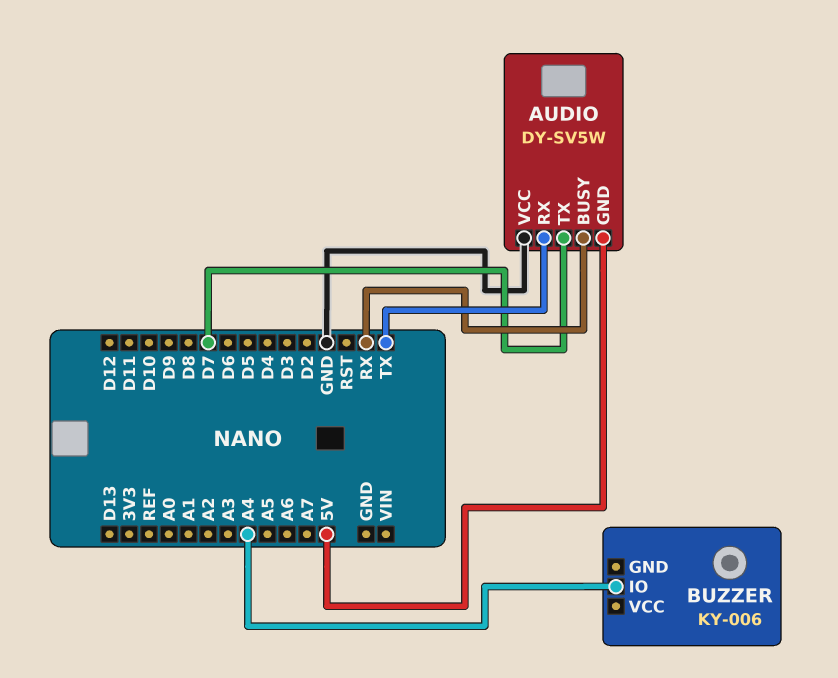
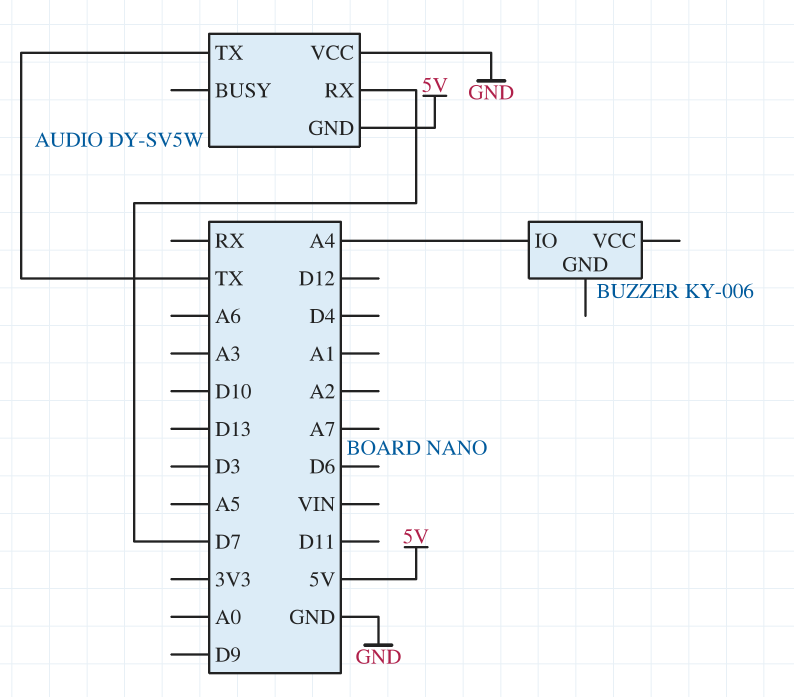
AUDIO pin BUSY: RX -> none
AUDIO pin RX: TX -> D7
AUDIO pin TX: D7 -> TX

